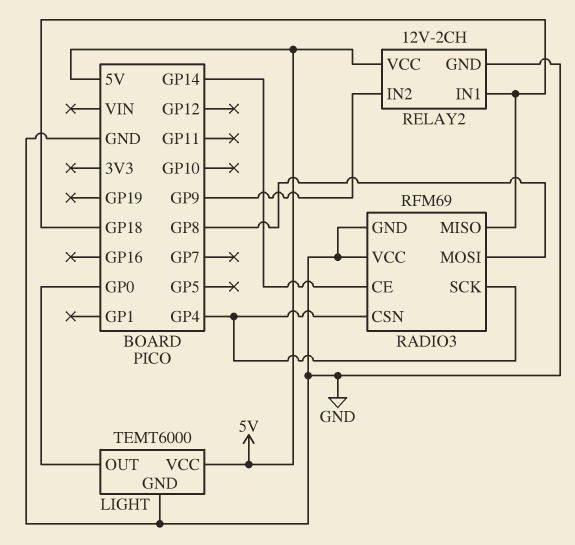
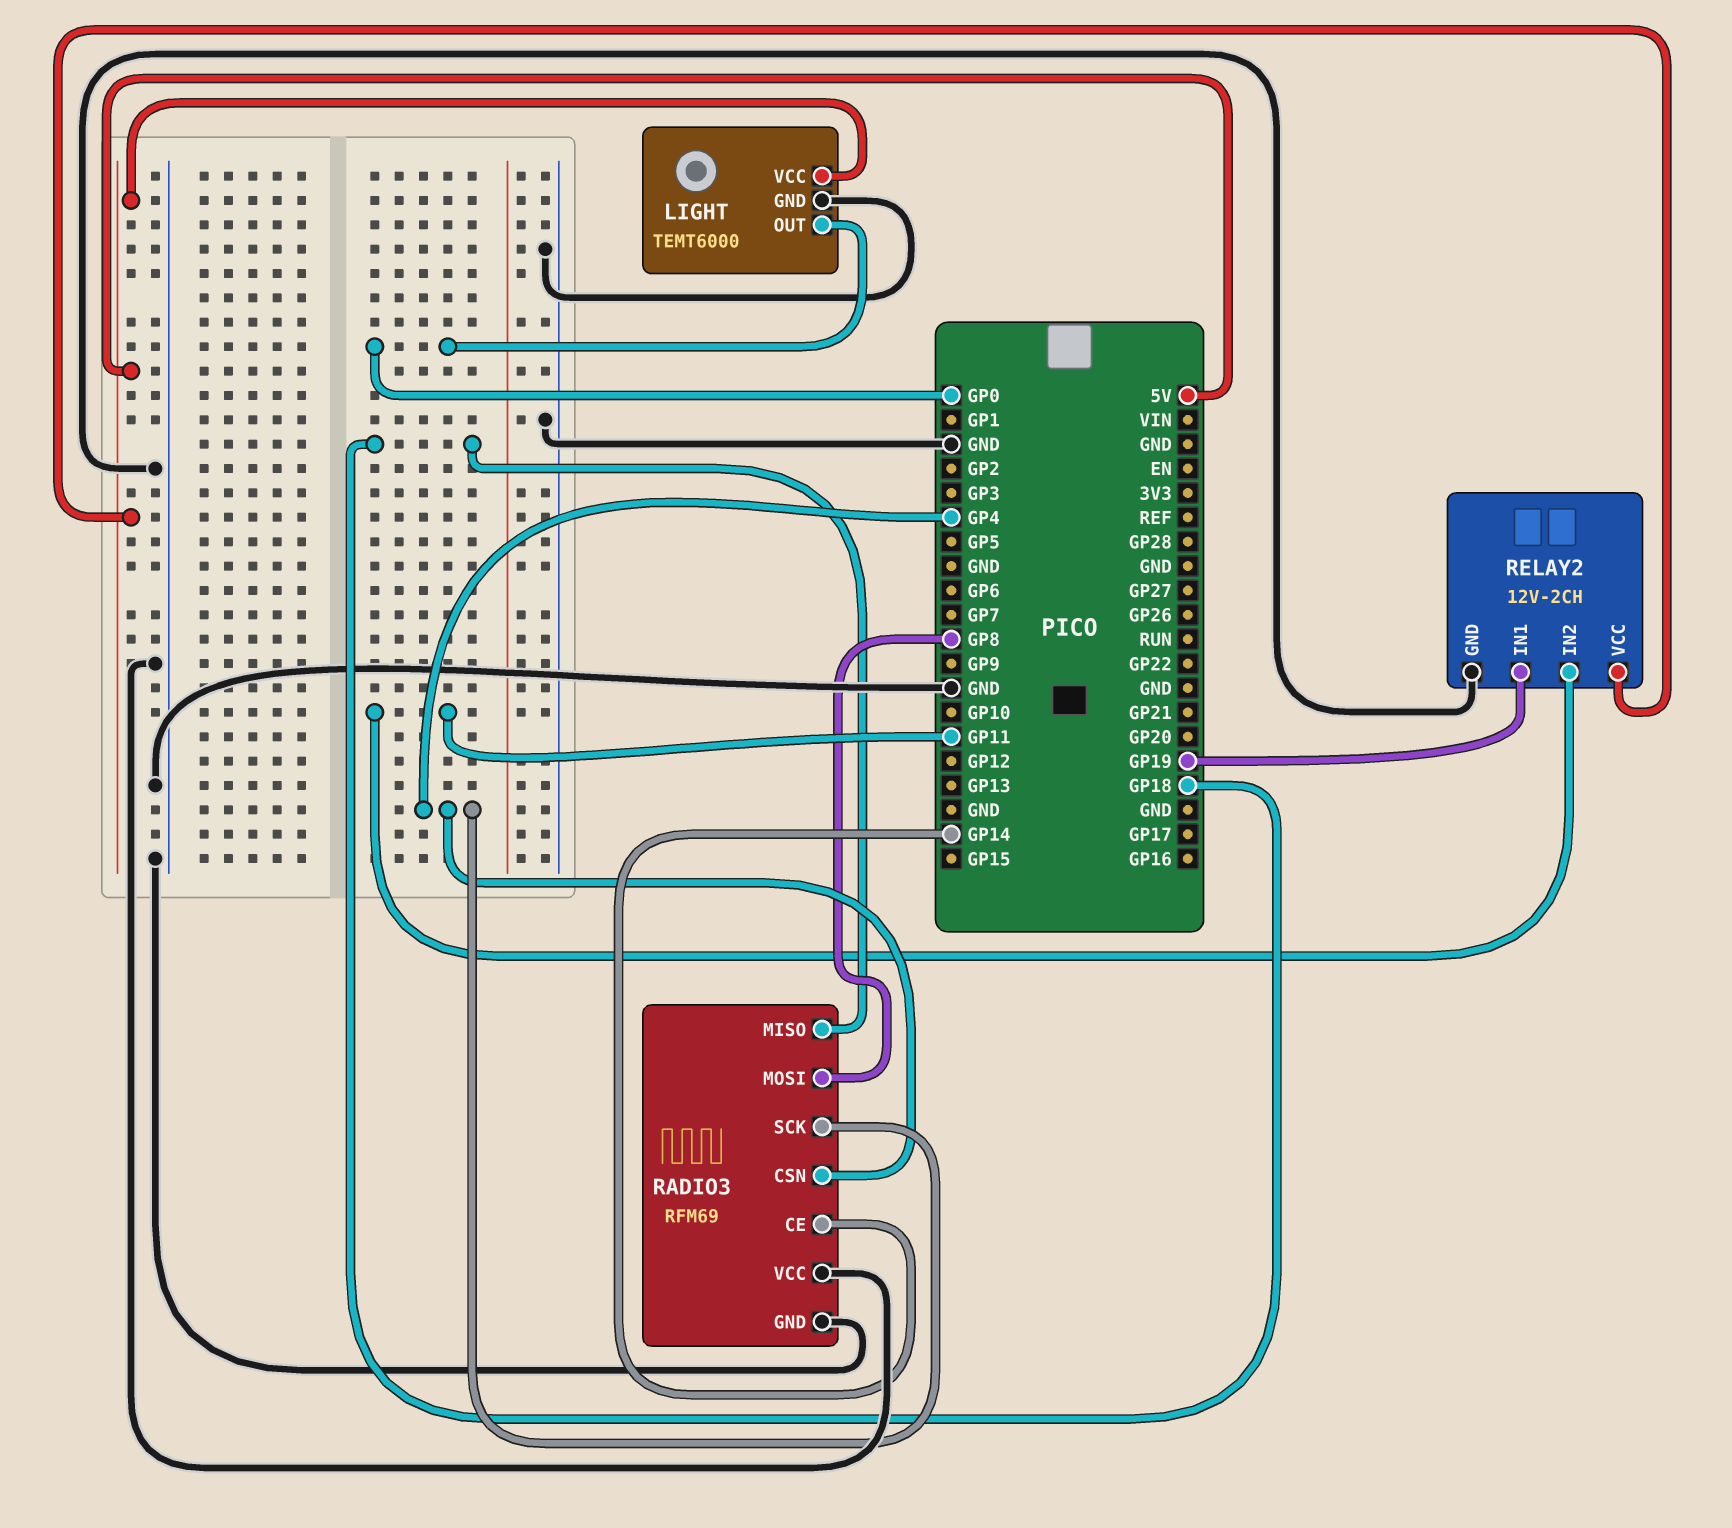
RELAY2 pin IN1: GP18 -> GP19
RELAY2 pin IN2: GP9 -> GP11

